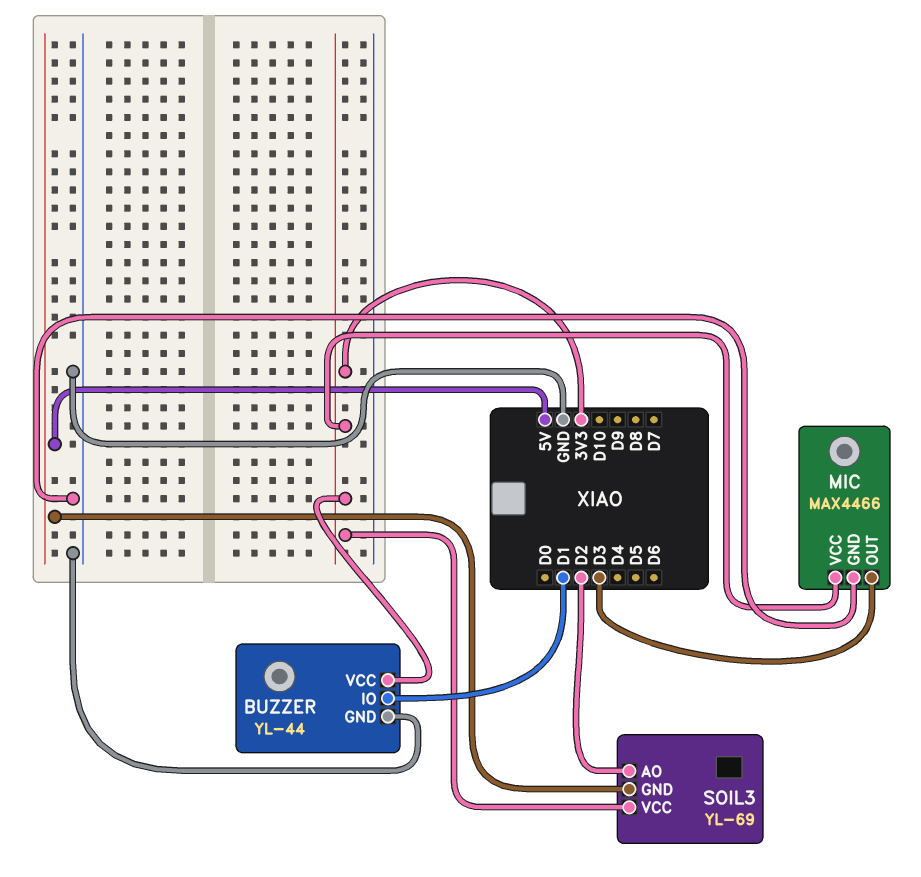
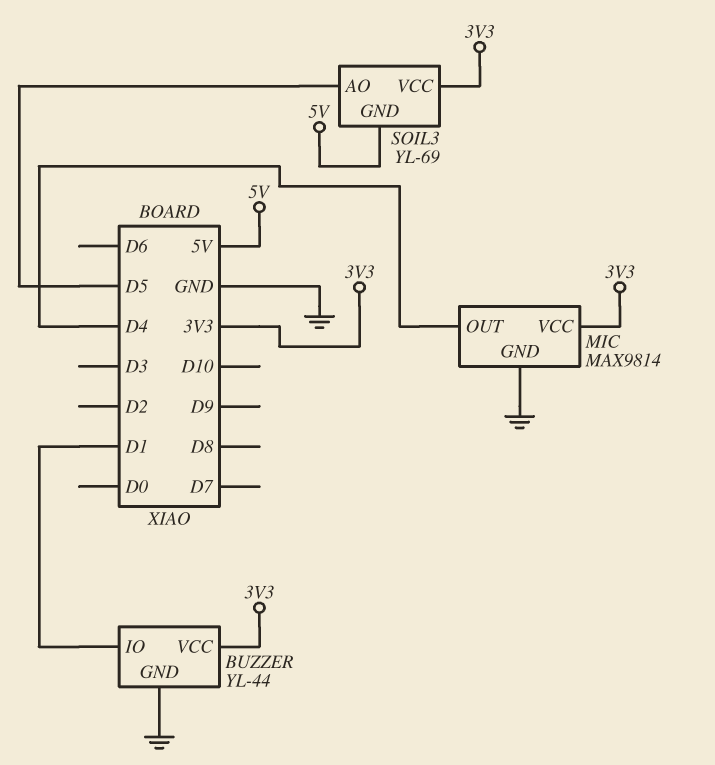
MIC: MAX4466 -> MAX9814
MIC pin OUT: D3 -> D4
SOIL3 pin AO: D2 -> D5

